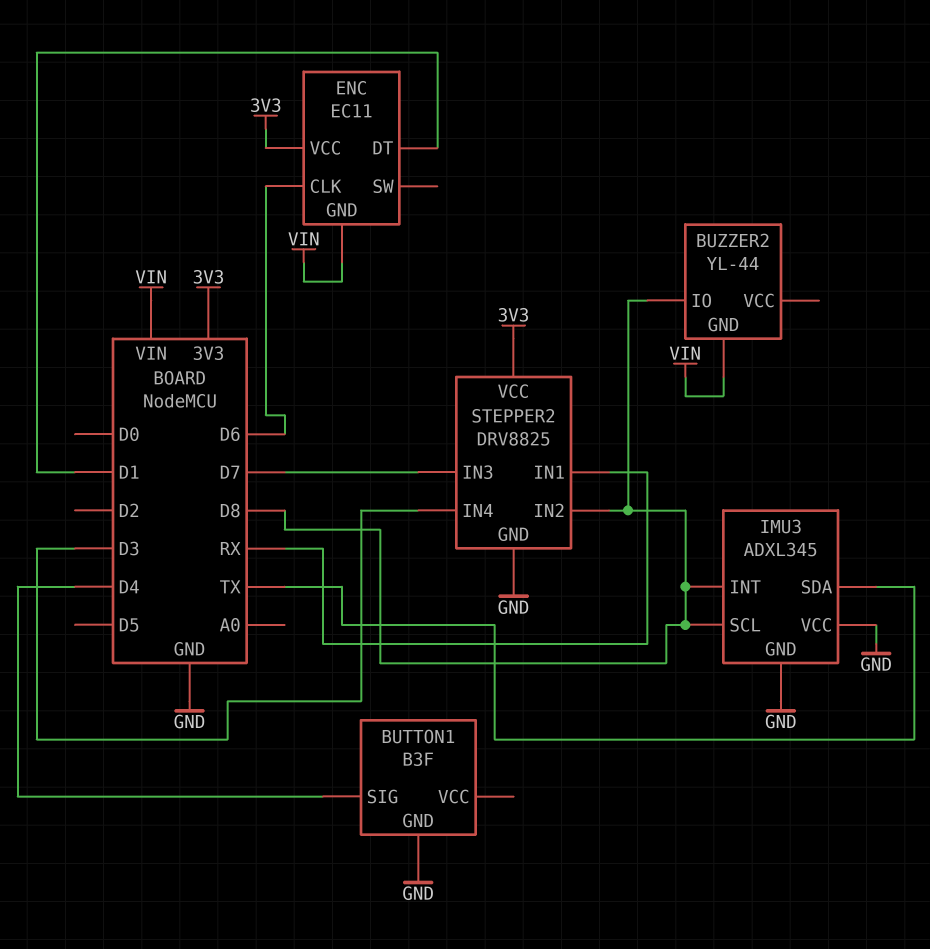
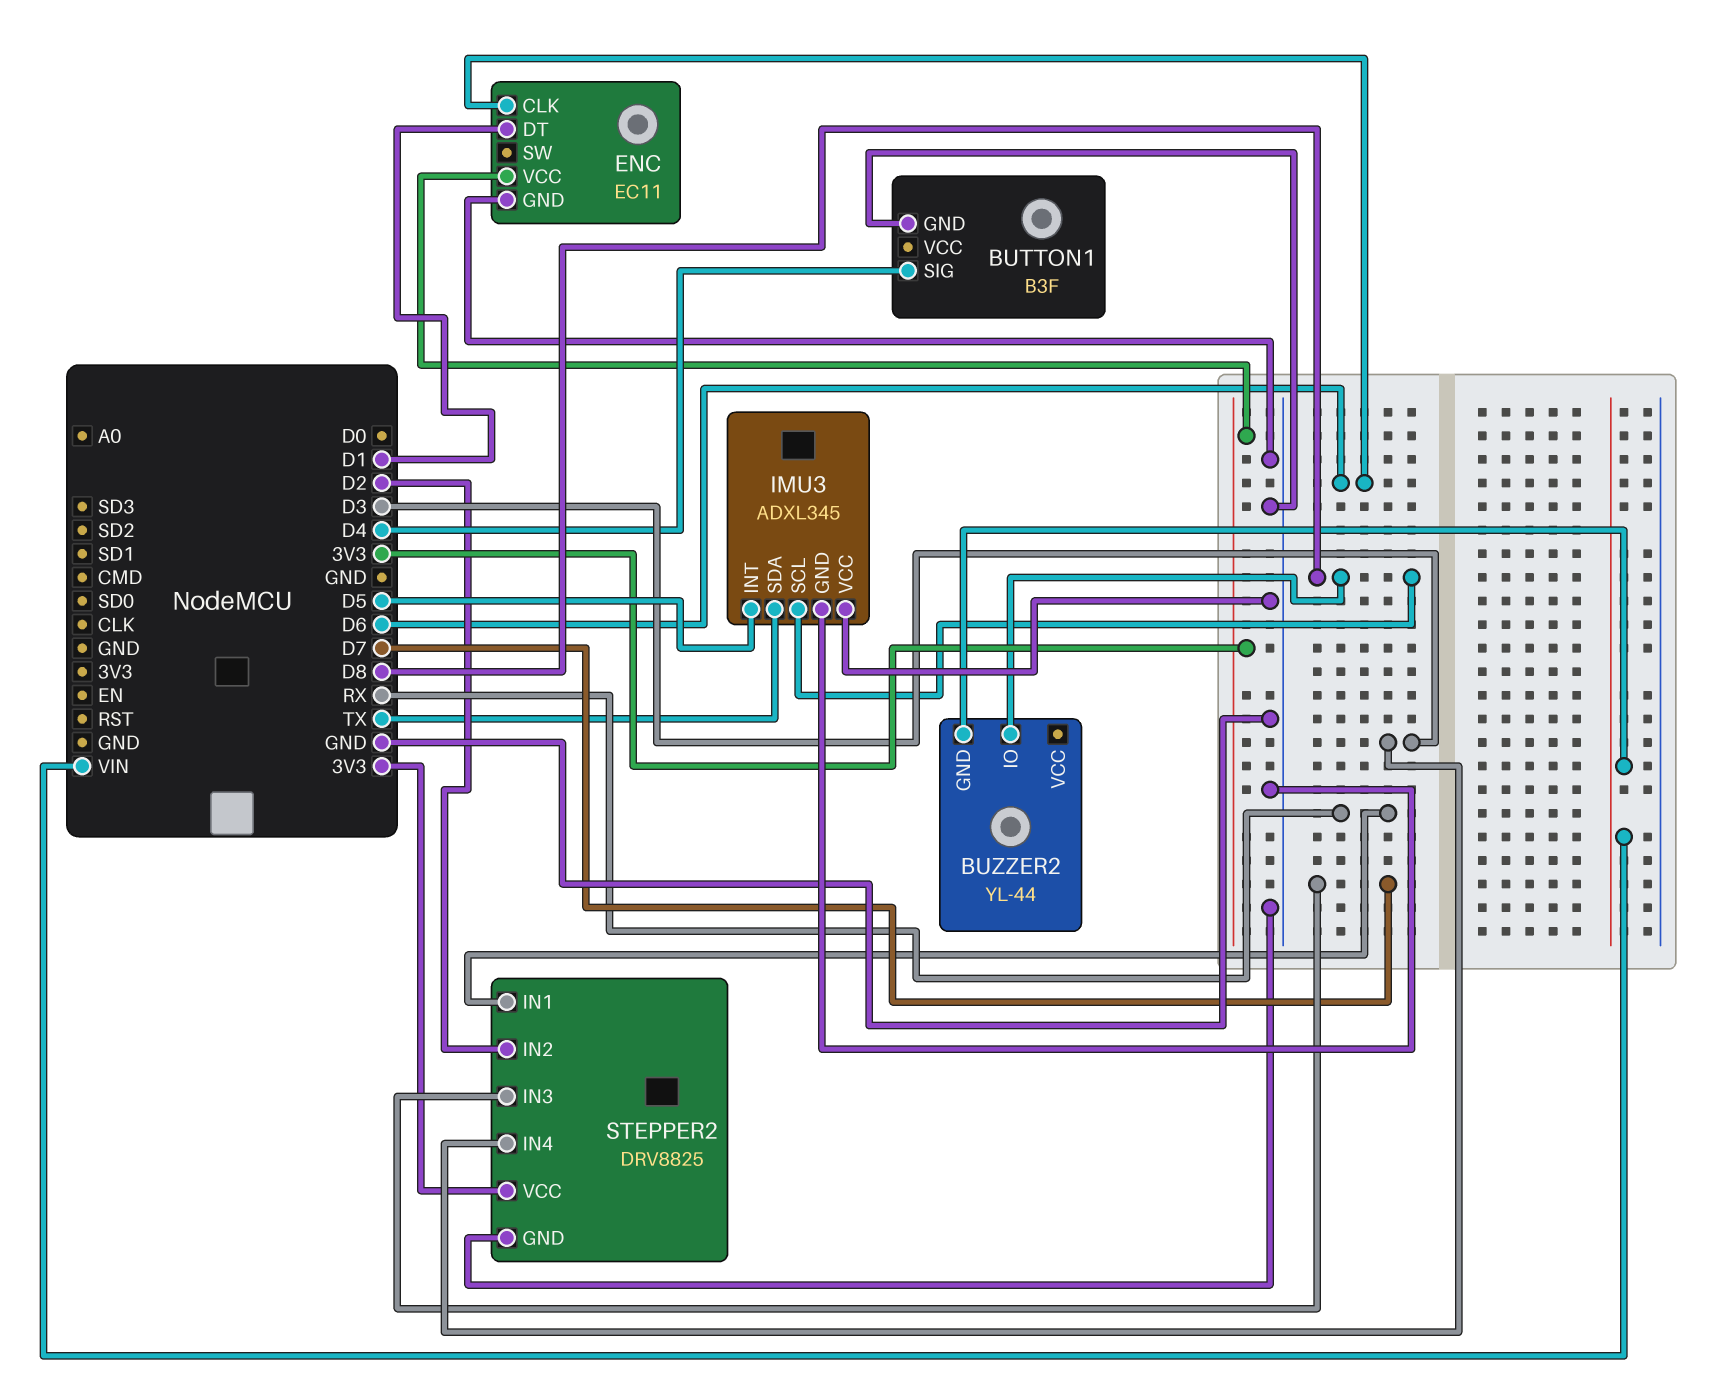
ENC pin GND: VIN -> GND
IMU3 pin INT: D8 -> D5
STEPPER2 pin IN2: D8 -> D2

